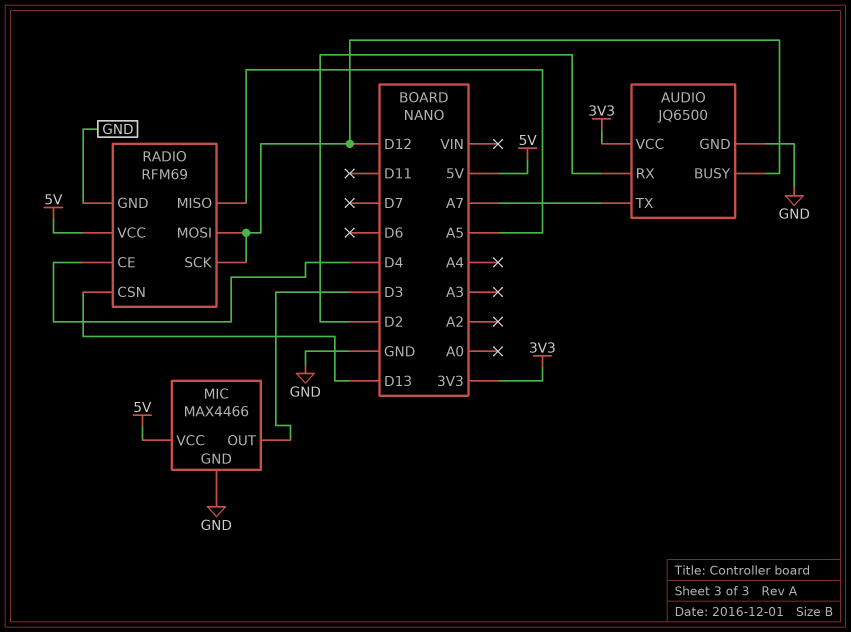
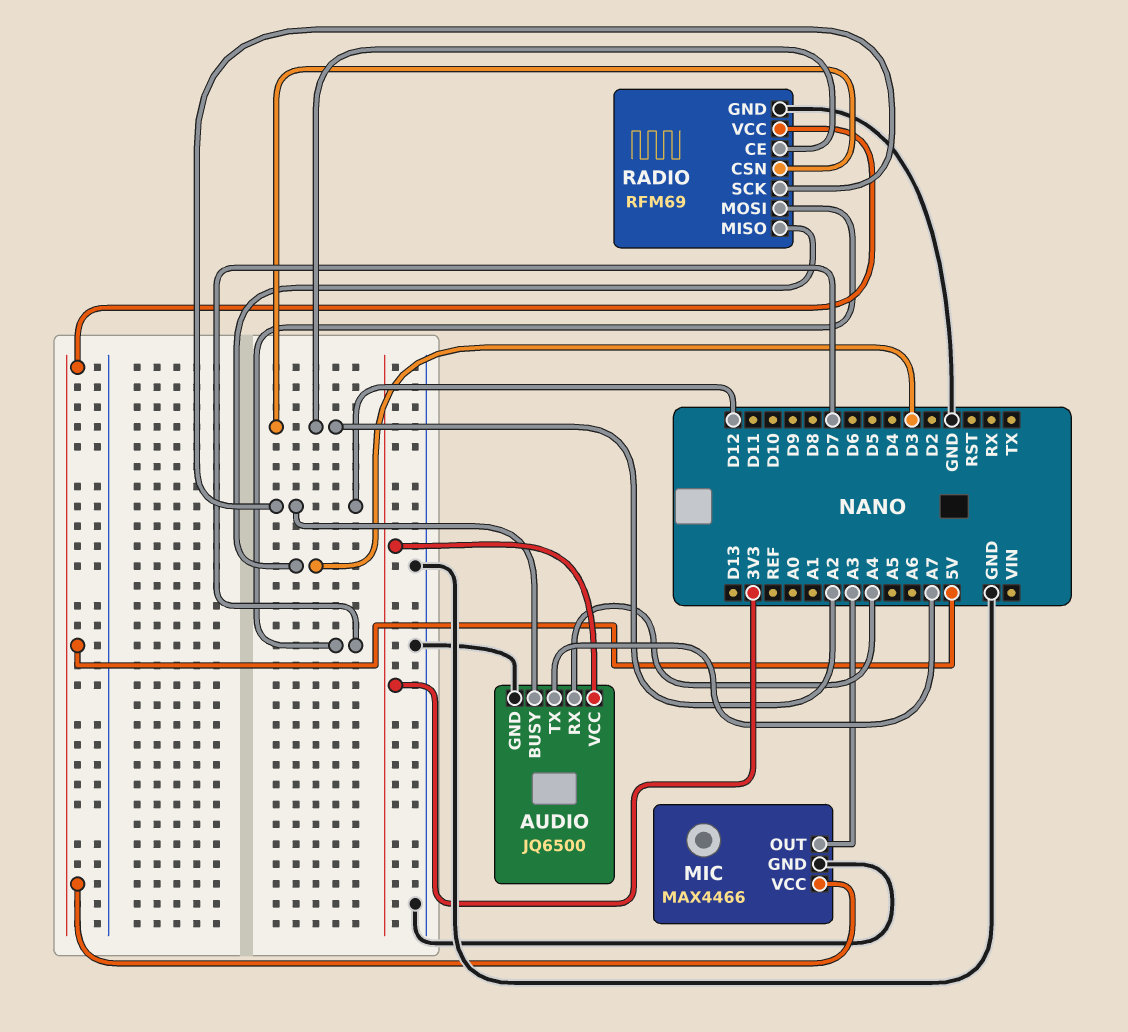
AUDIO pin RX: D2 -> A4
MIC pin OUT: D3 -> A3
RADIO pin CE: D4 -> A2
RADIO pin CSN: D13 -> A2
RADIO pin MISO: A5 -> D3
RADIO pin MOSI: D12 -> D7

